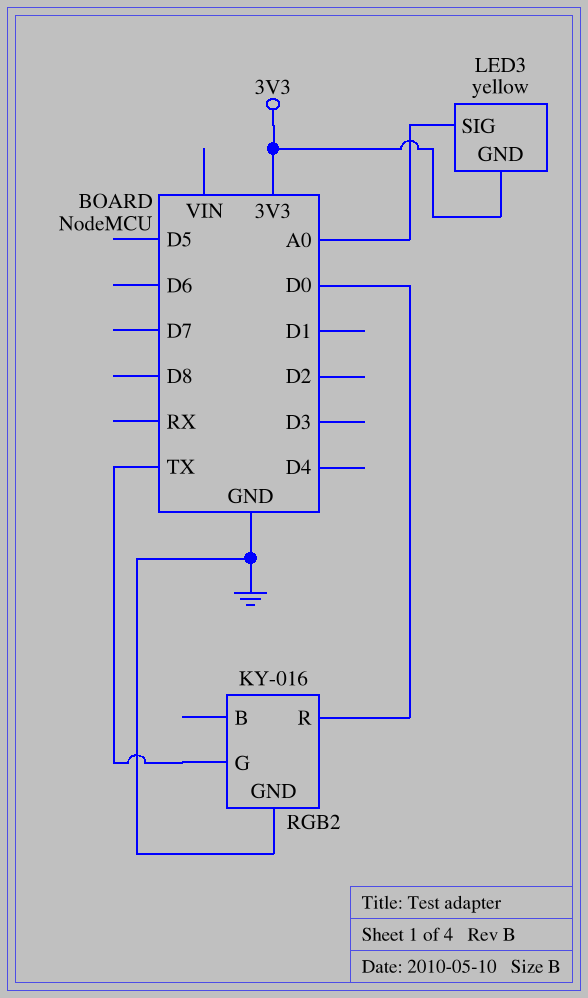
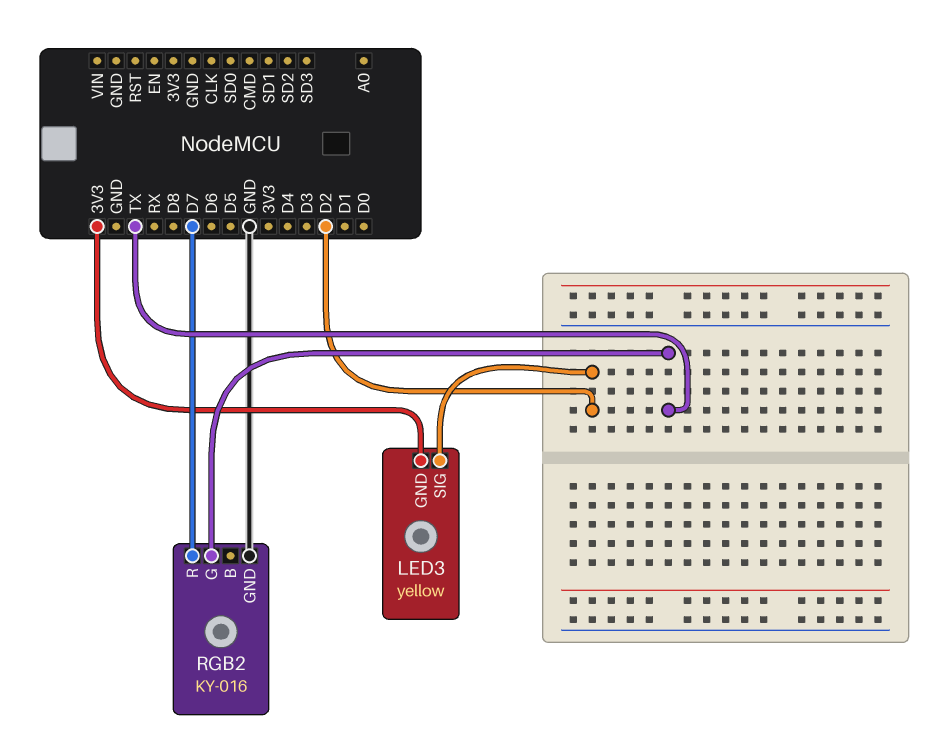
LED3 pin SIG: A0 -> D2
RGB2 pin R: D0 -> D7

